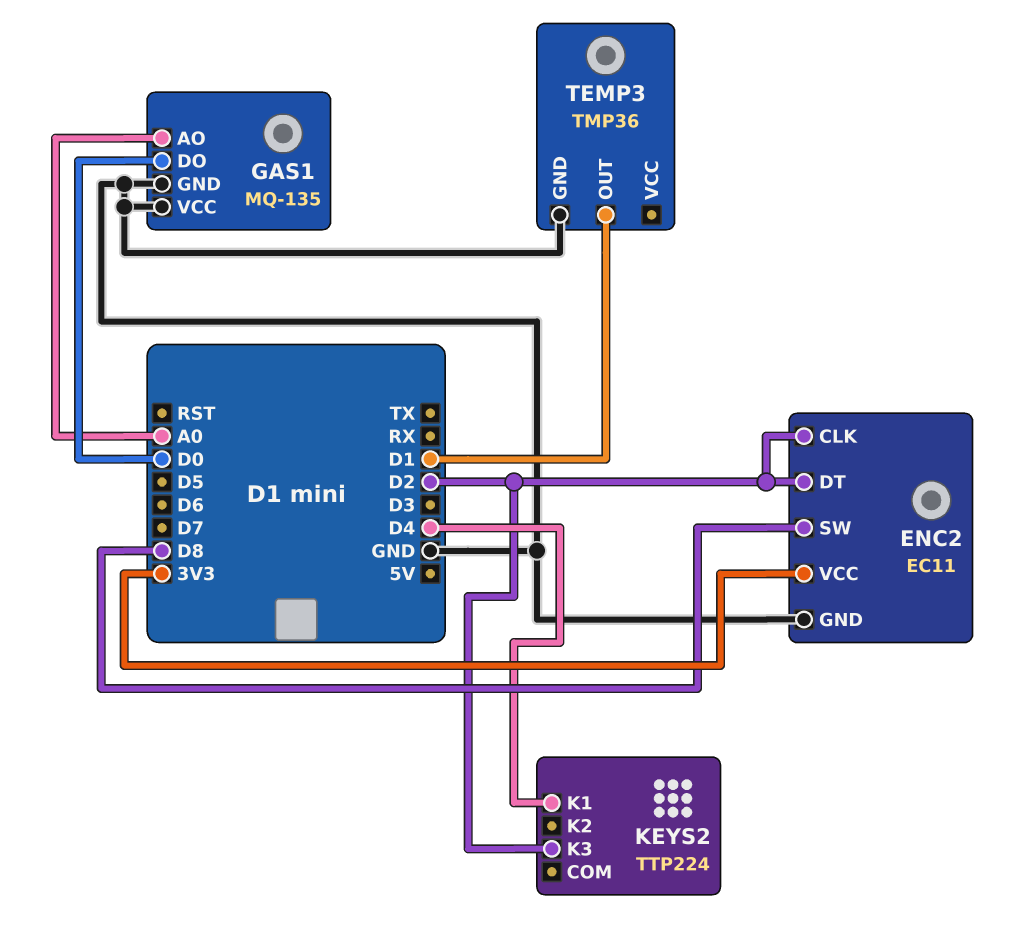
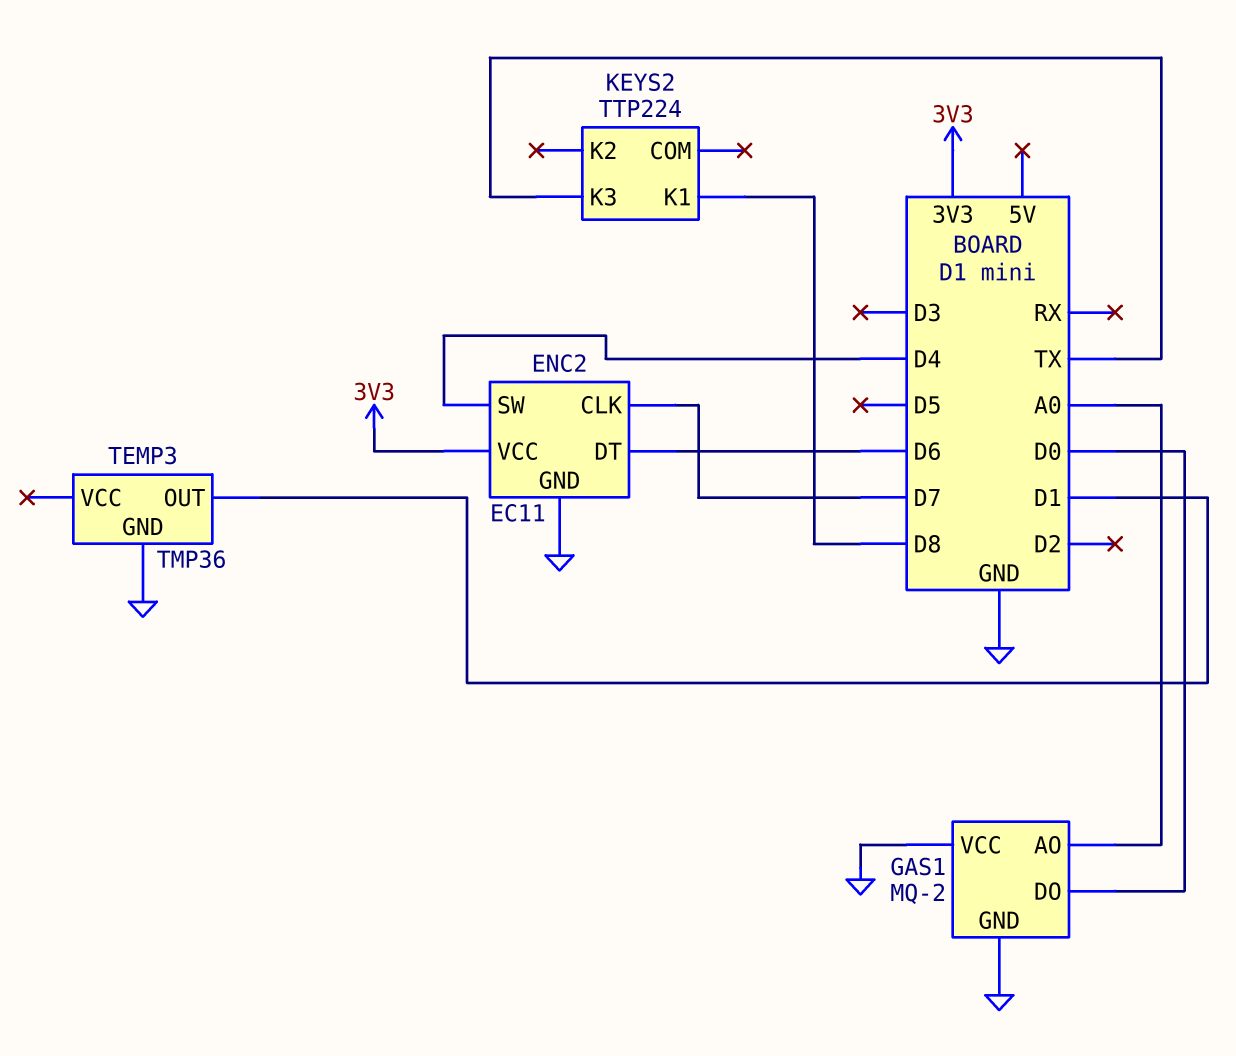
ENC2 pin CLK: D2 -> D7
ENC2 pin DT: D2 -> D6
ENC2 pin SW: D8 -> D4
GAS1: MQ-135 -> MQ-2
KEYS2 pin K1: D4 -> D8
KEYS2 pin K3: D2 -> TX

